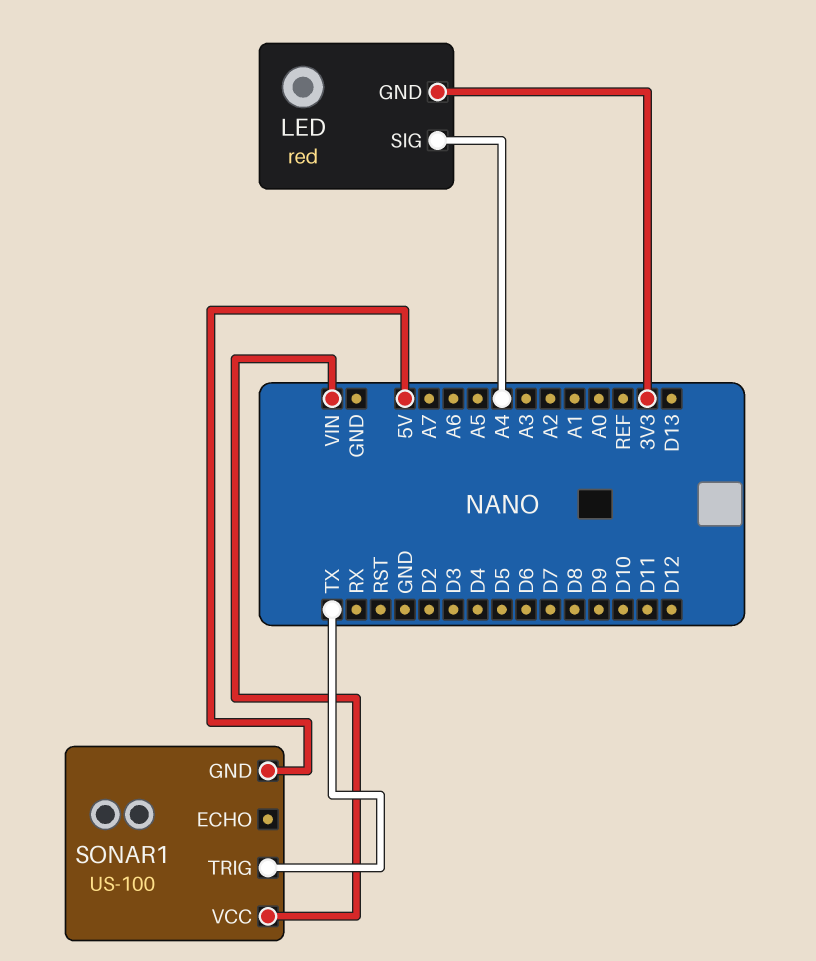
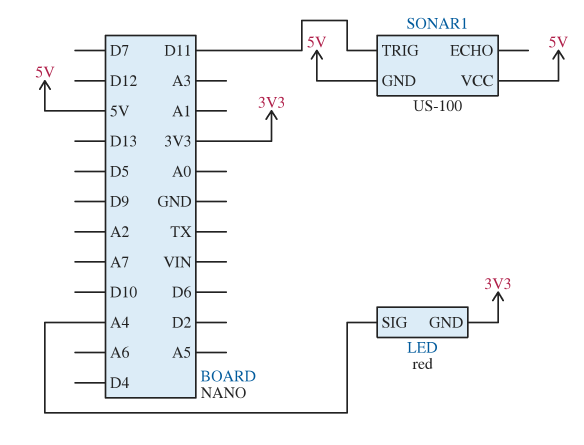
SONAR1 pin TRIG: TX -> D11
SONAR1 pin VCC: VIN -> 5V

